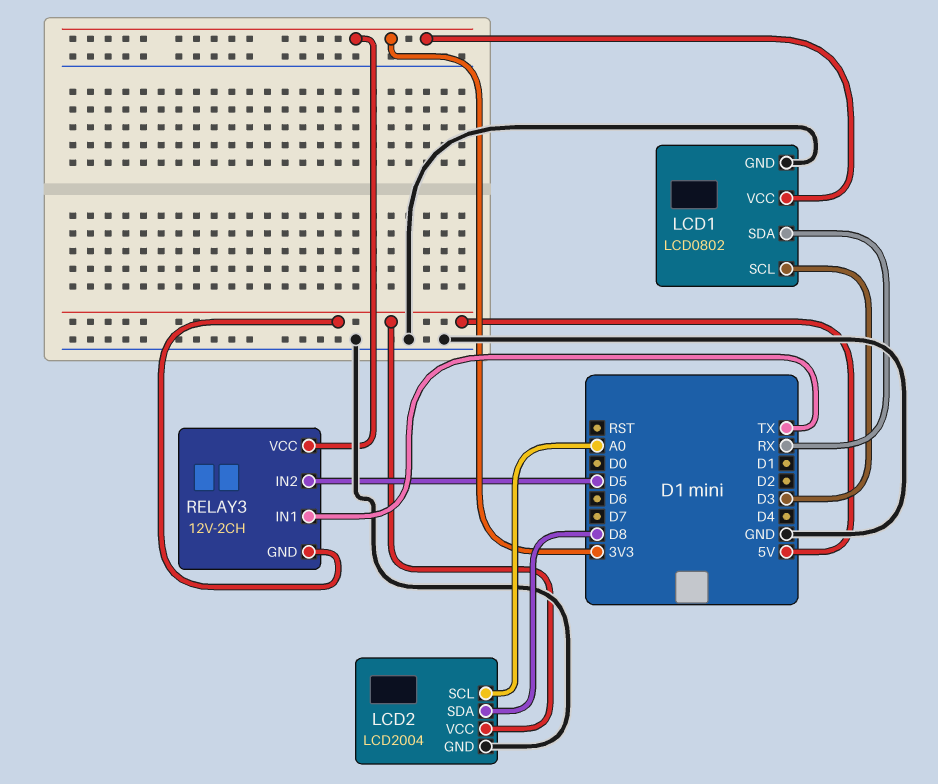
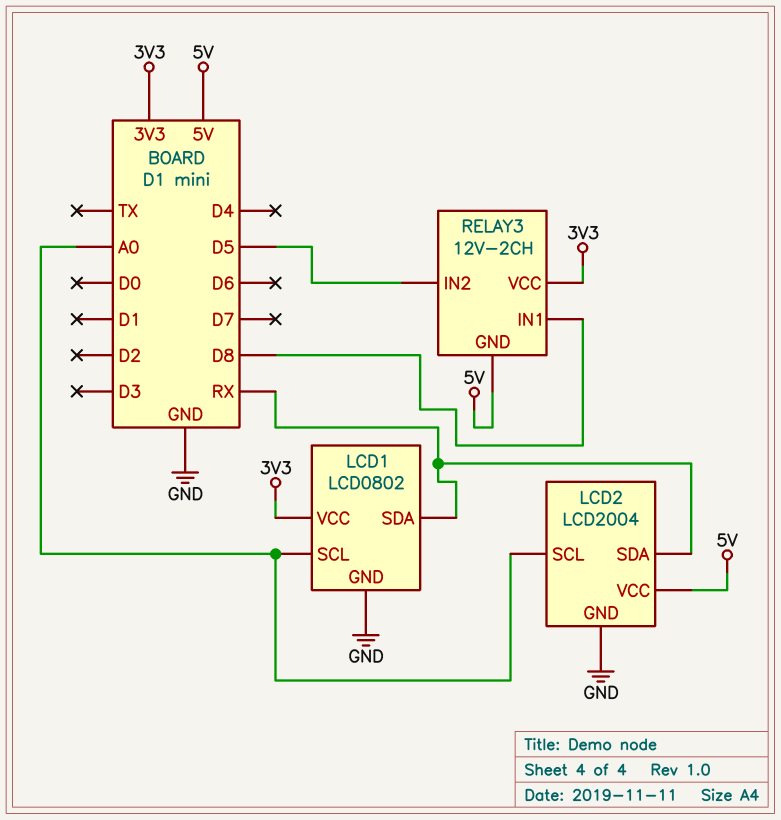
LCD1 pin SCL: D3 -> A0
LCD2 pin SDA: D8 -> RX
RELAY3 pin IN1: TX -> D8

